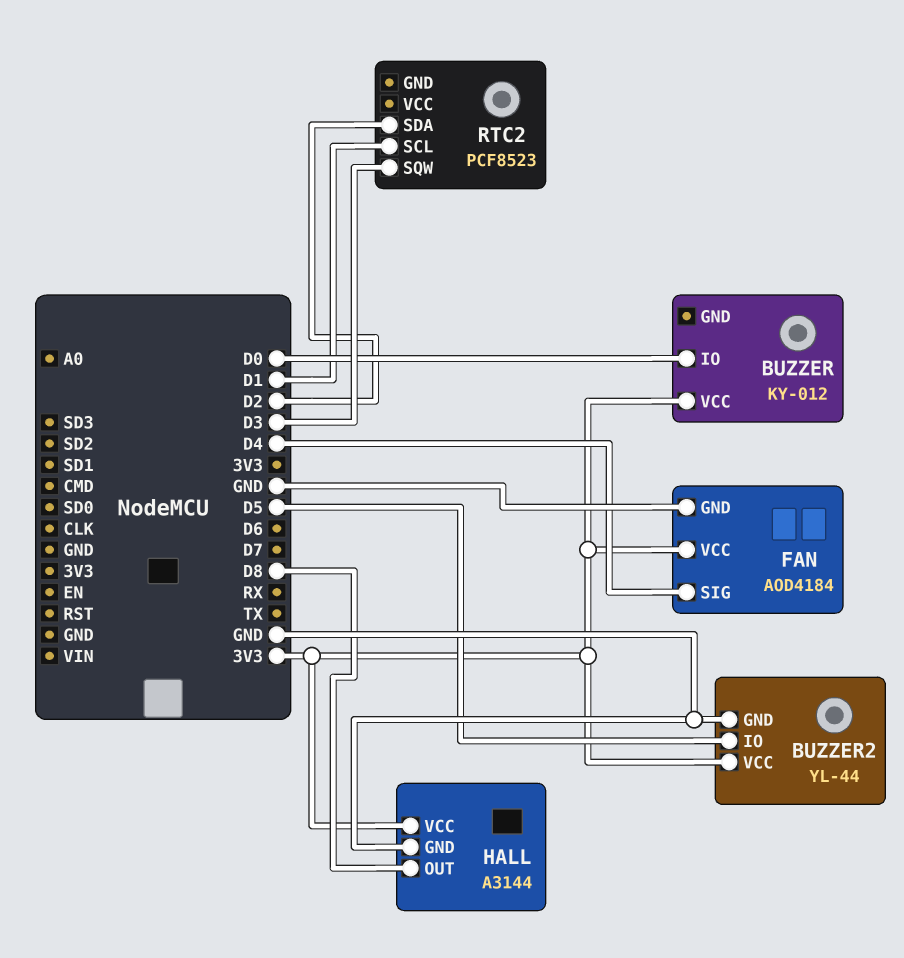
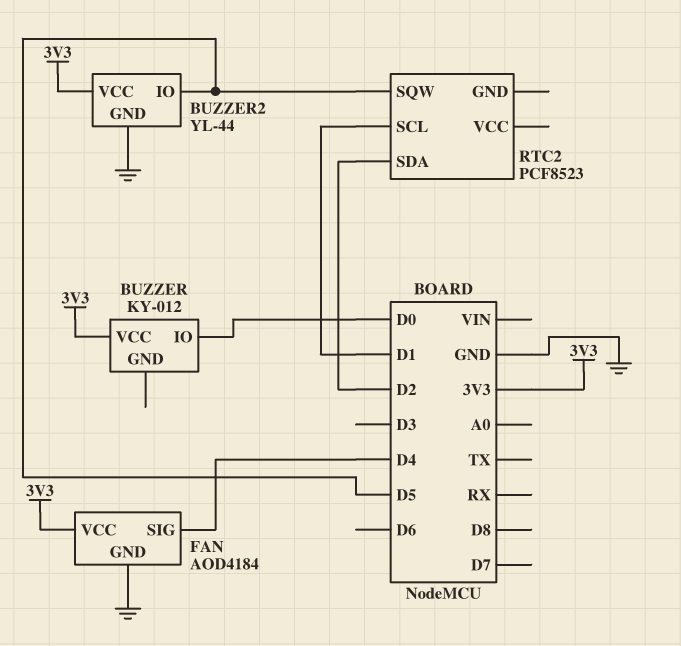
HALL: A3144 -> none
HALL pin GND: GND -> none
HALL pin OUT: D8 -> none
HALL pin VCC: 3V3 -> none
RTC2 pin SQW: D3 -> D5

